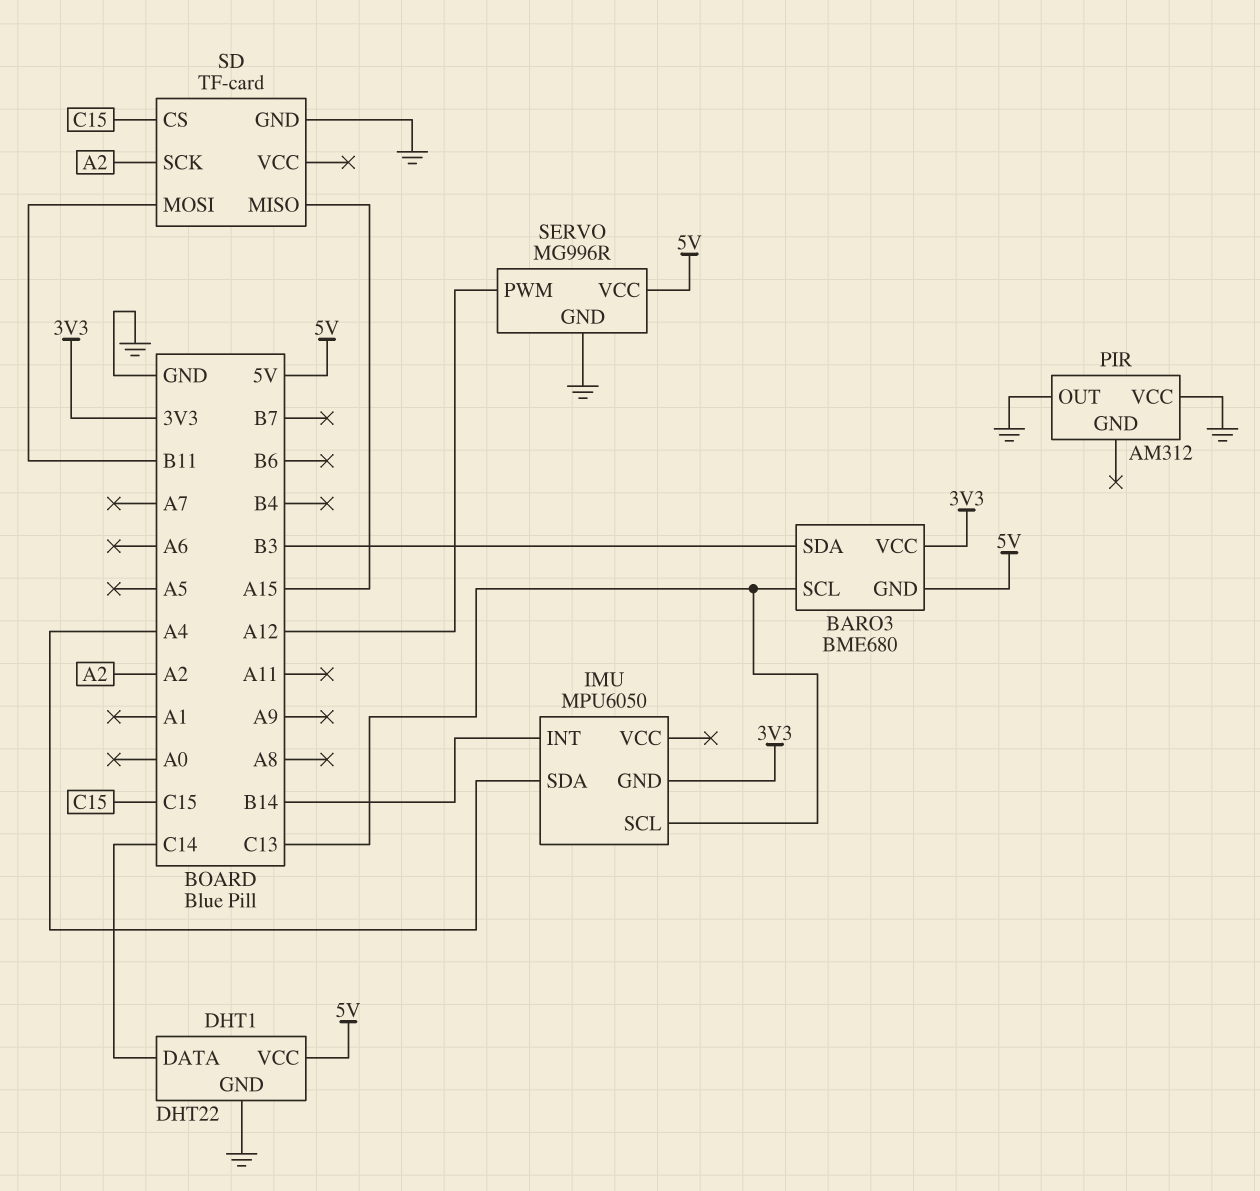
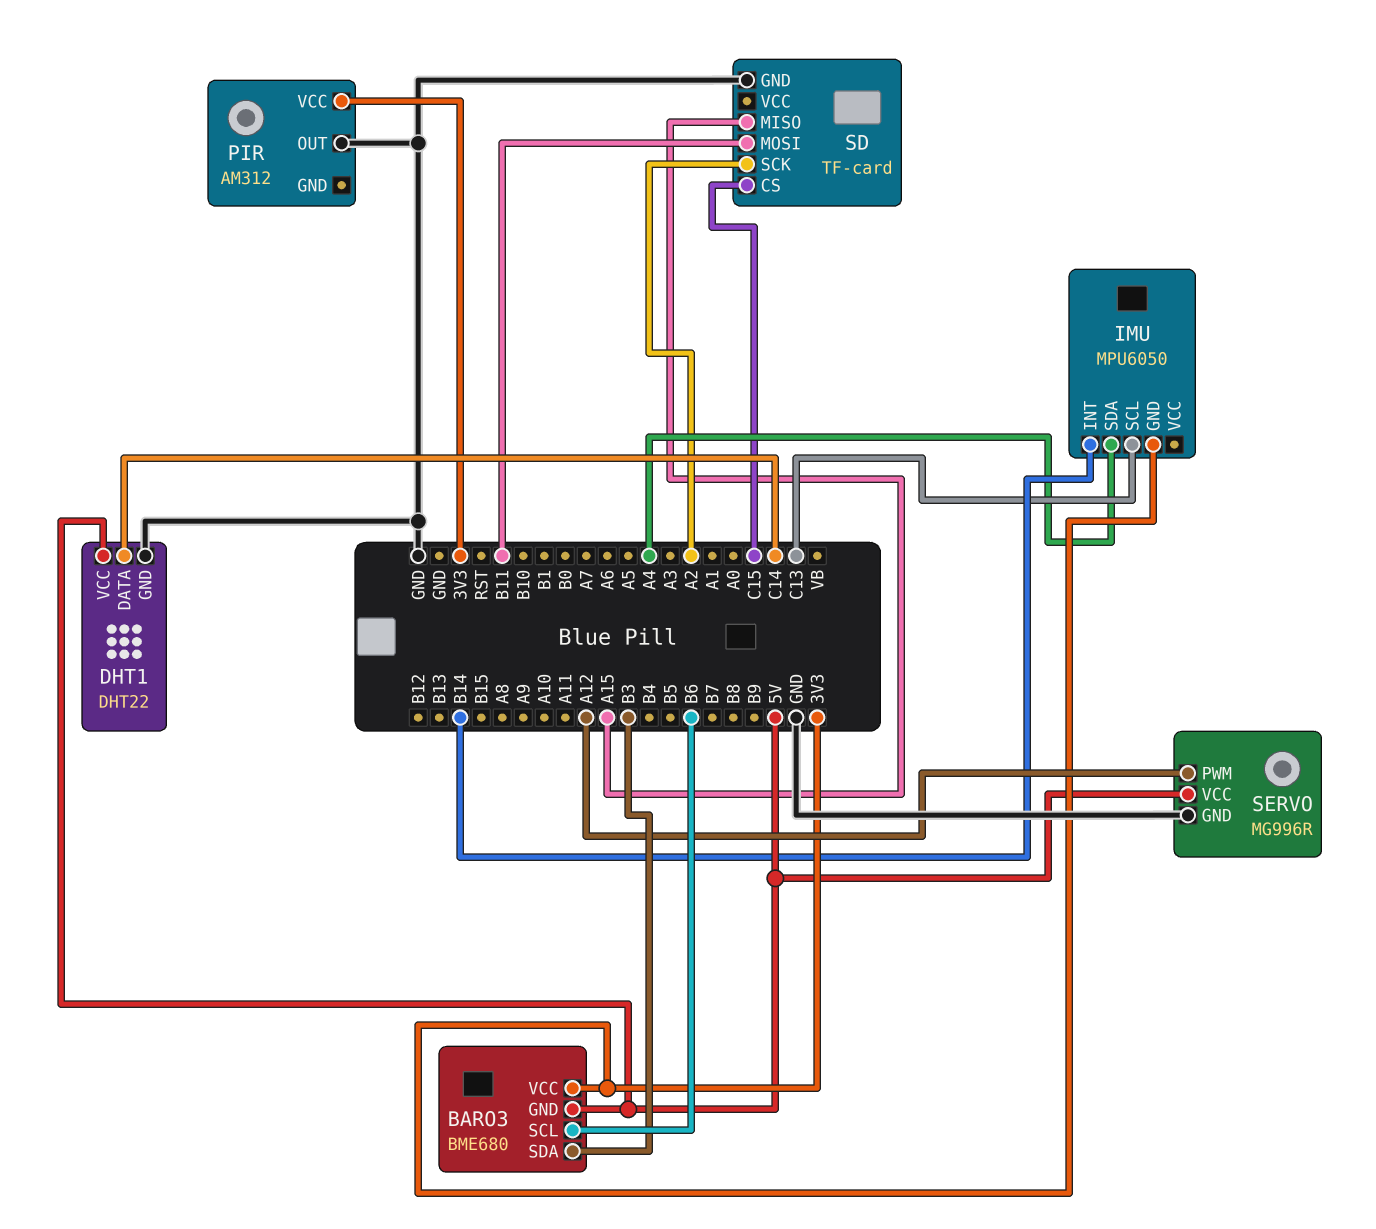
BARO3 pin SCL: C13 -> B6
PIR pin VCC: GND -> 3V3

